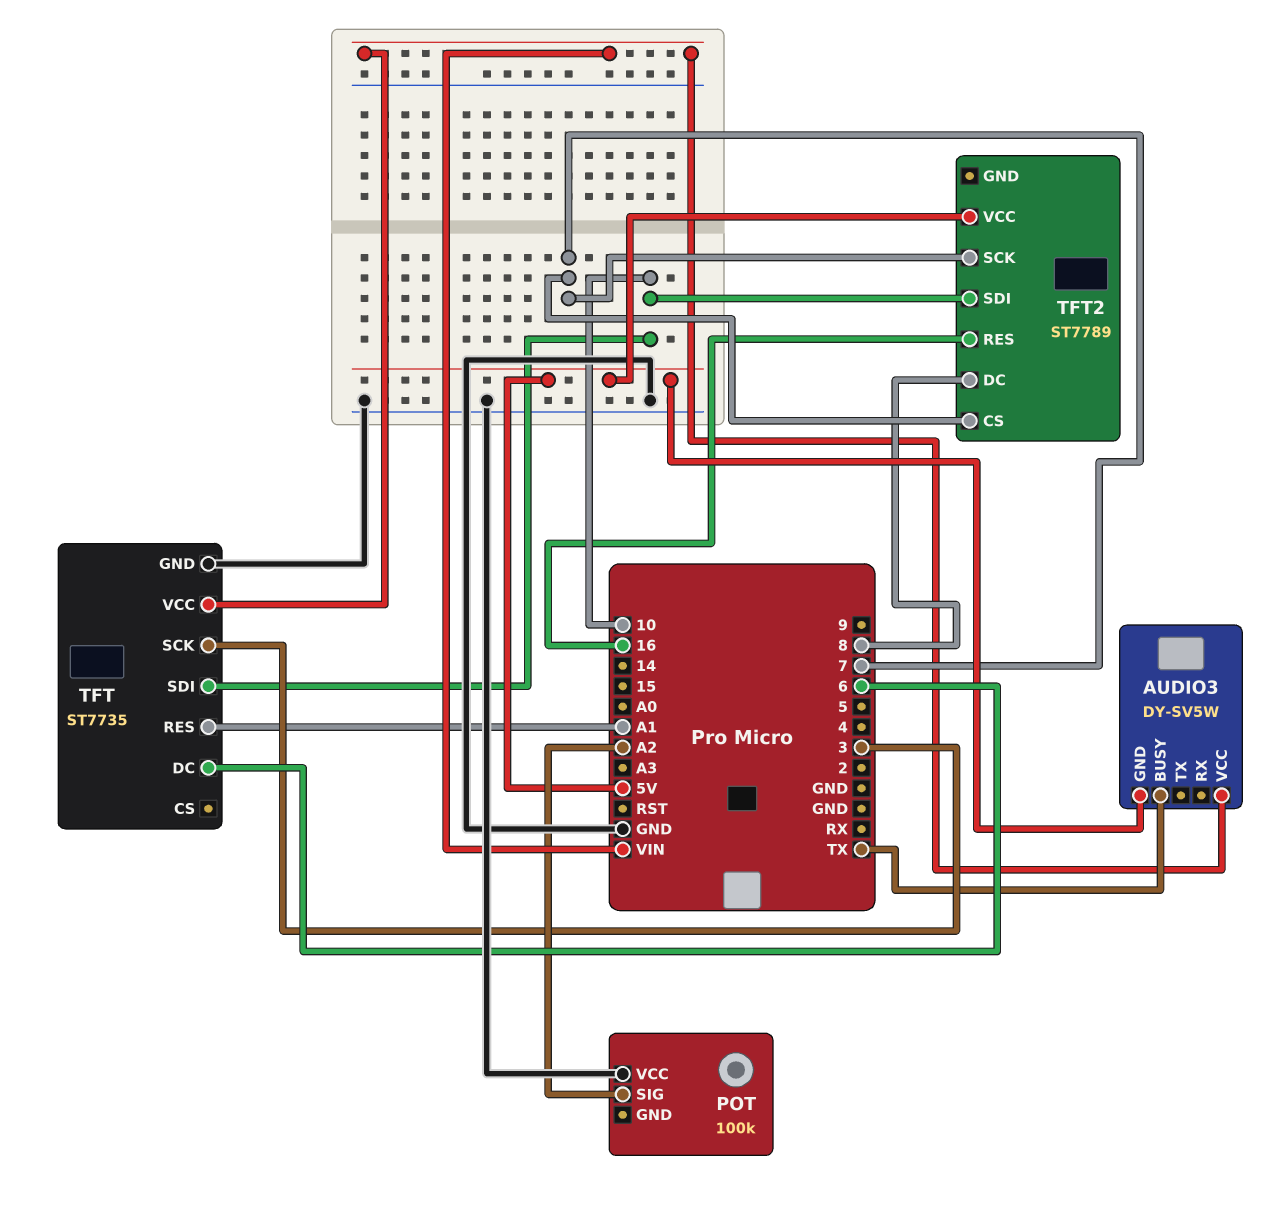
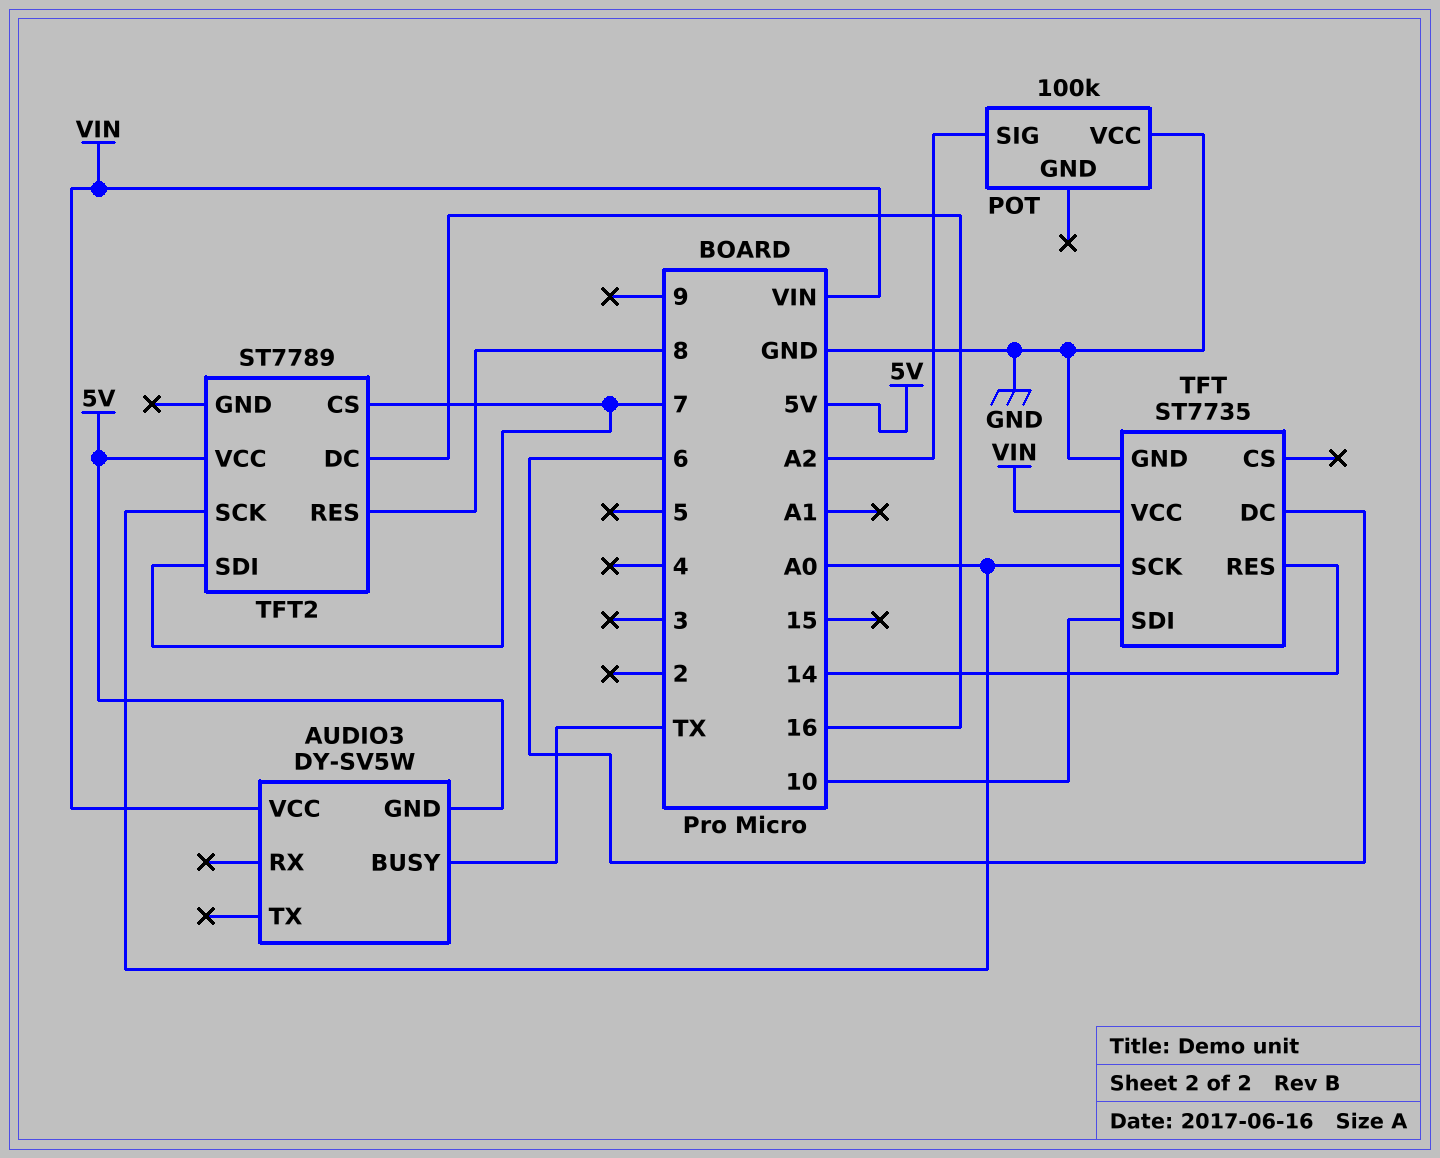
TFT pin RES: A1 -> 14
TFT pin SCK: 3 -> A0
TFT2 pin DC: 8 -> 16
TFT2 pin RES: 16 -> 8
TFT2 pin SCK: 7 -> A0
TFT2 pin SDI: 10 -> 7

